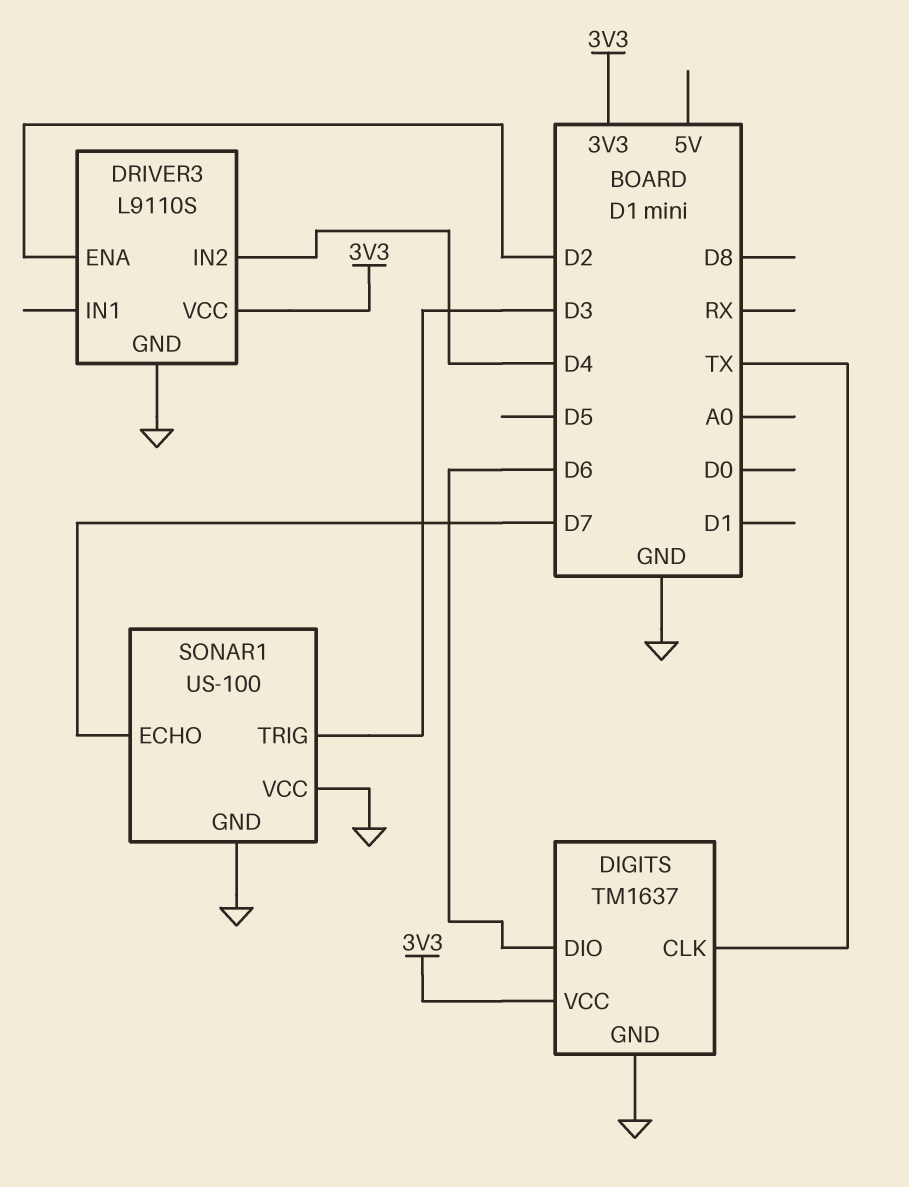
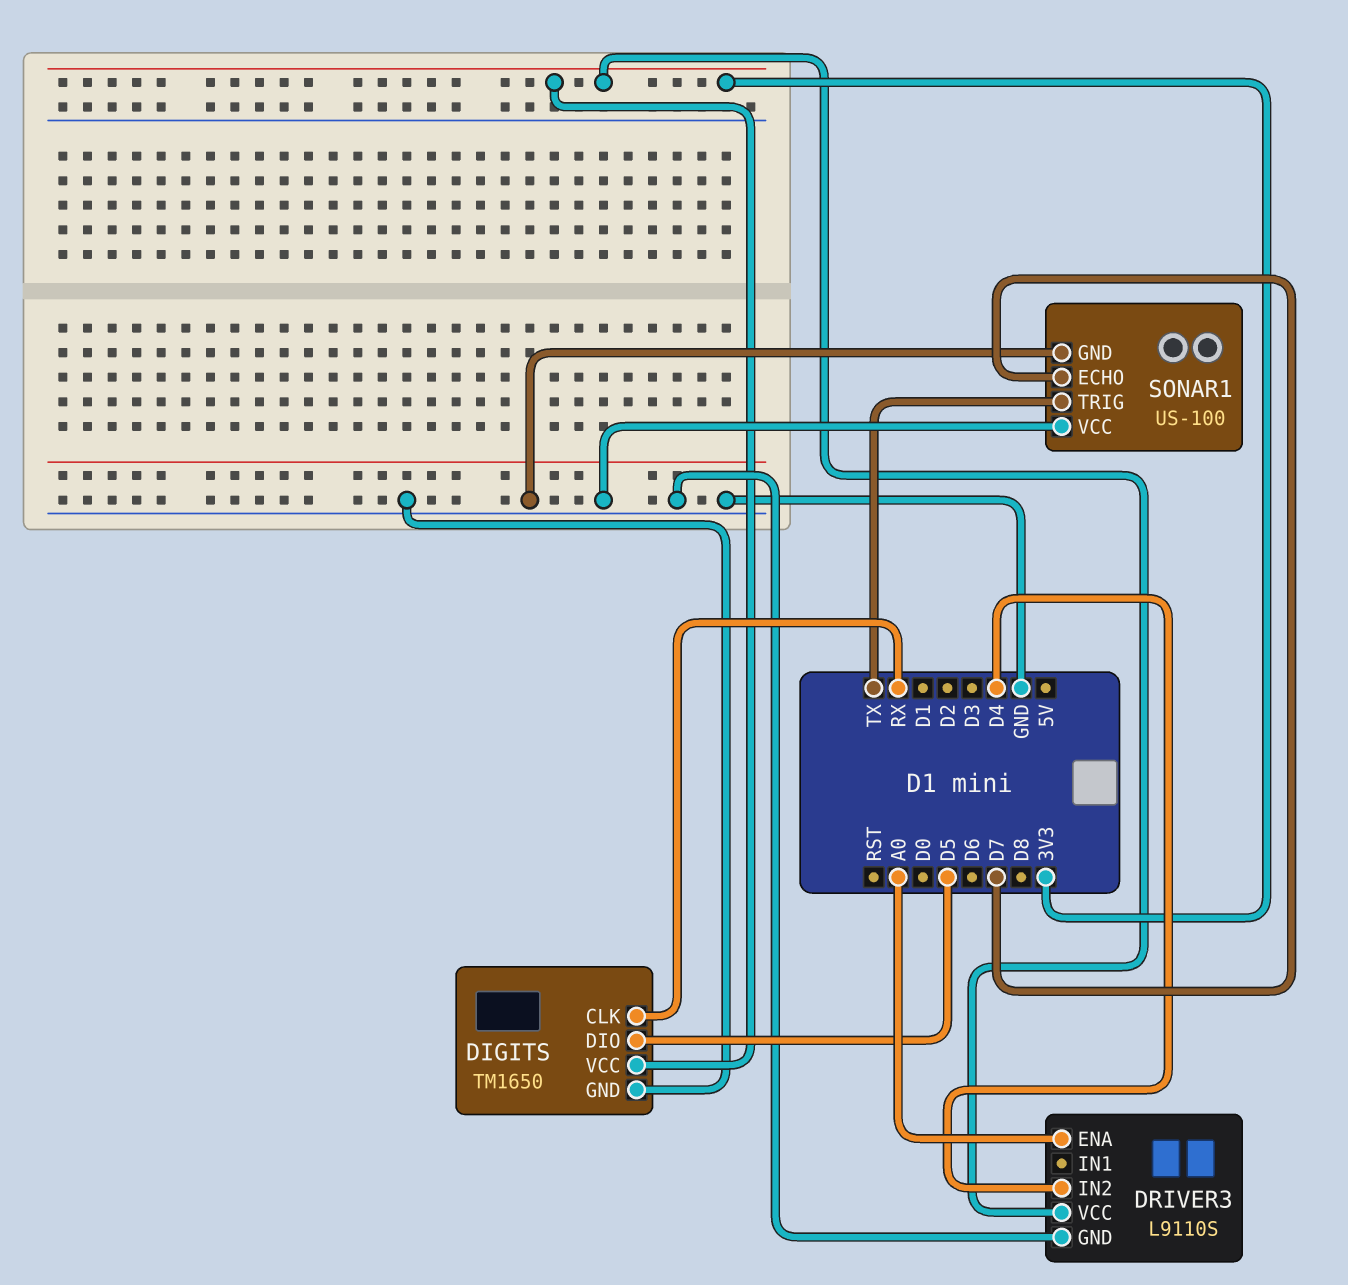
DIGITS: TM1637 -> TM1650
DIGITS pin CLK: TX -> RX
DIGITS pin DIO: D6 -> D5
DRIVER3 pin ENA: D2 -> A0
SONAR1 pin TRIG: D3 -> TX

